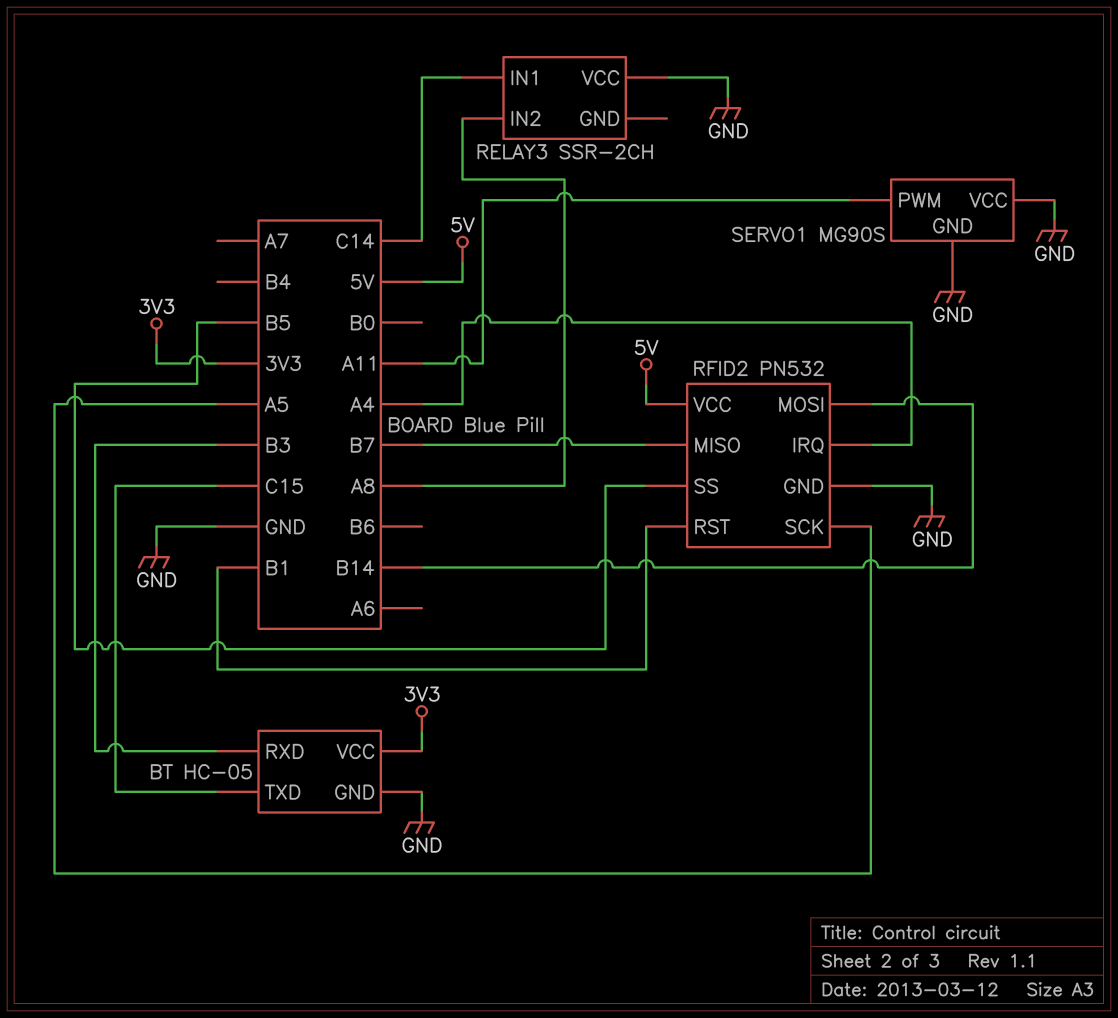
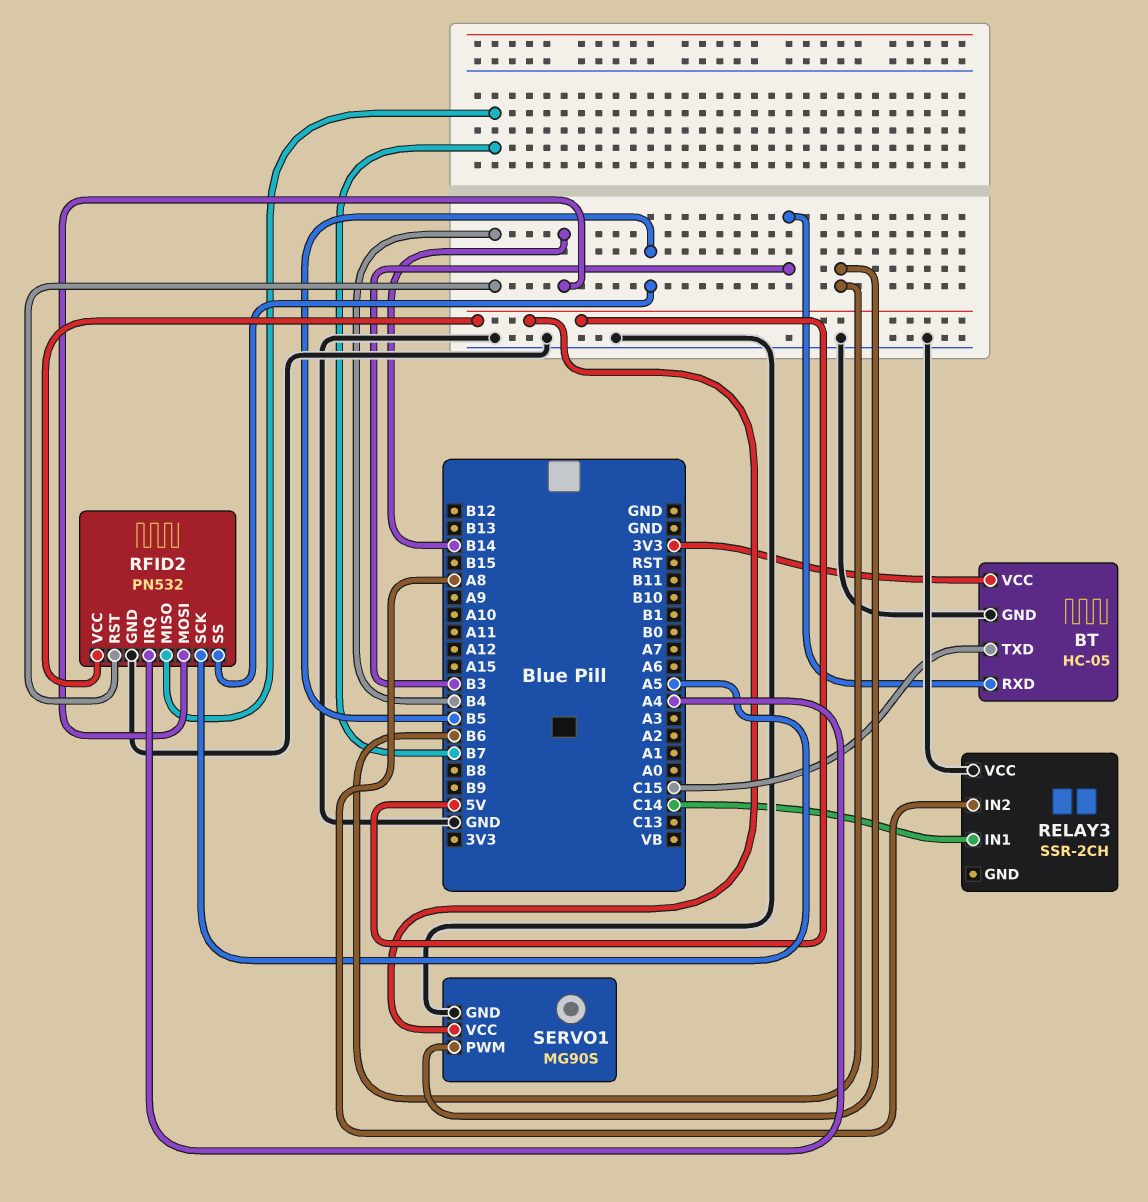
RFID2 pin RST: B1 -> B4
SERVO1 pin PWM: A11 -> B6
SERVO1 pin VCC: GND -> 5V

